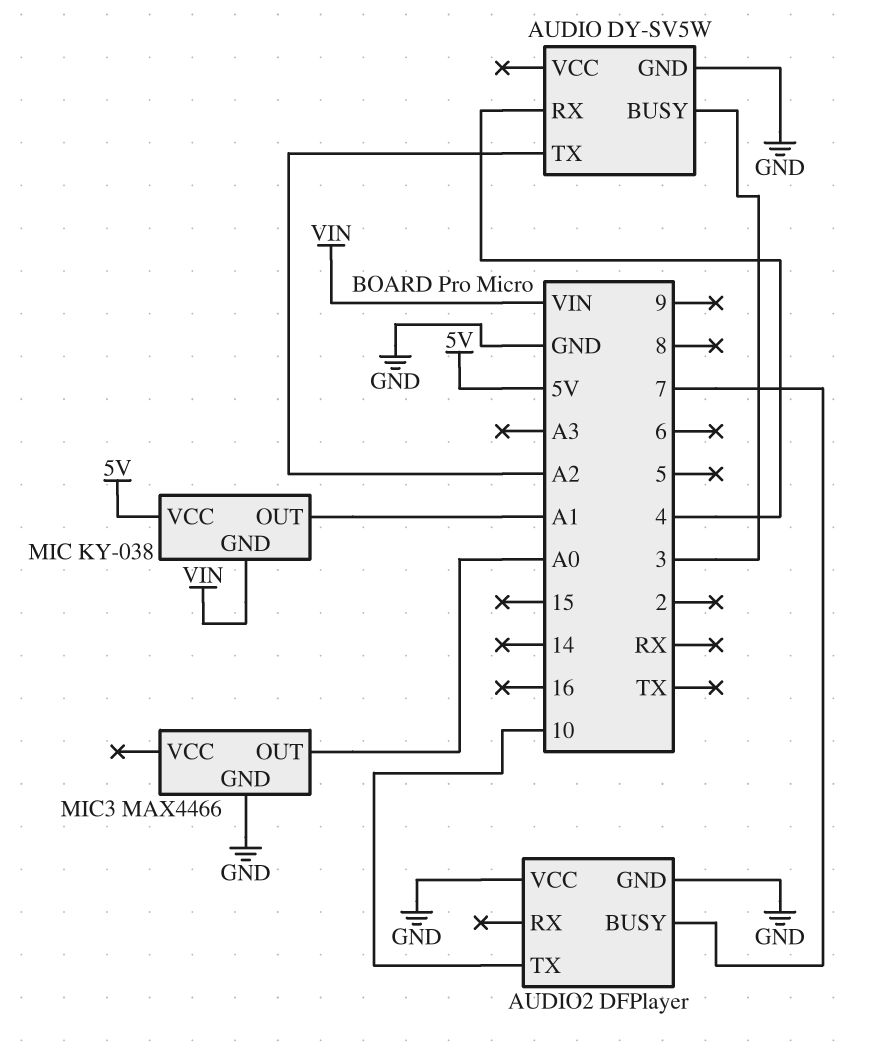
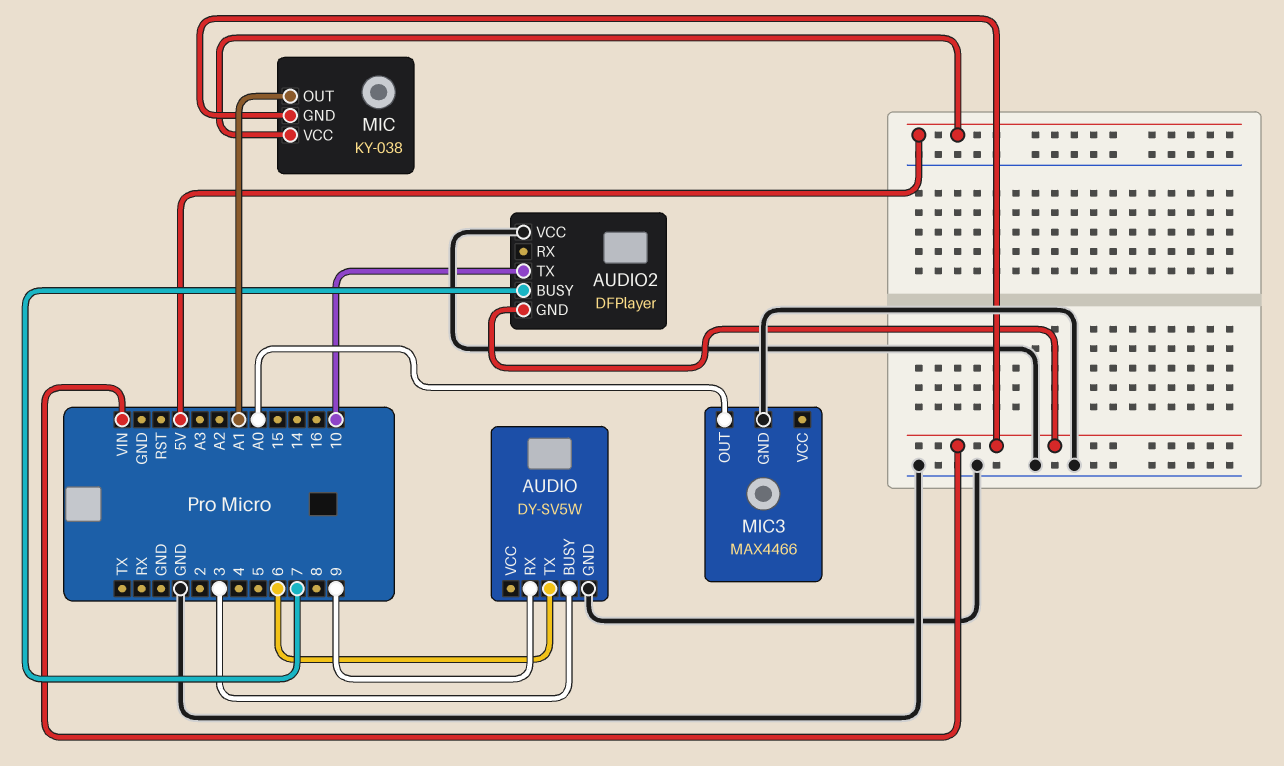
AUDIO pin RX: 4 -> 9
AUDIO pin TX: A2 -> 6
AUDIO2 pin GND: GND -> VIN

